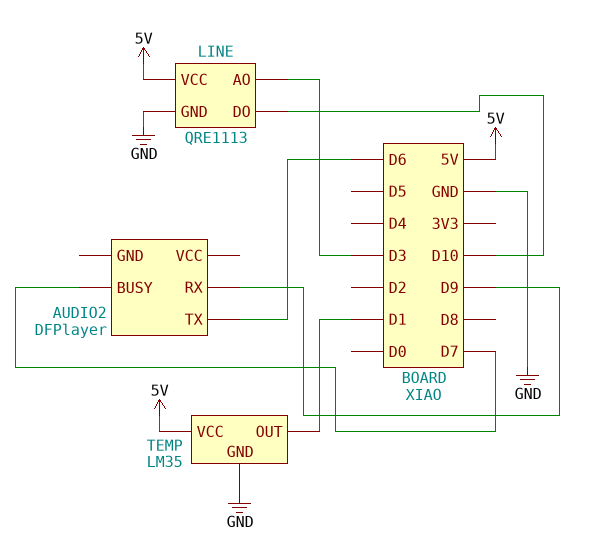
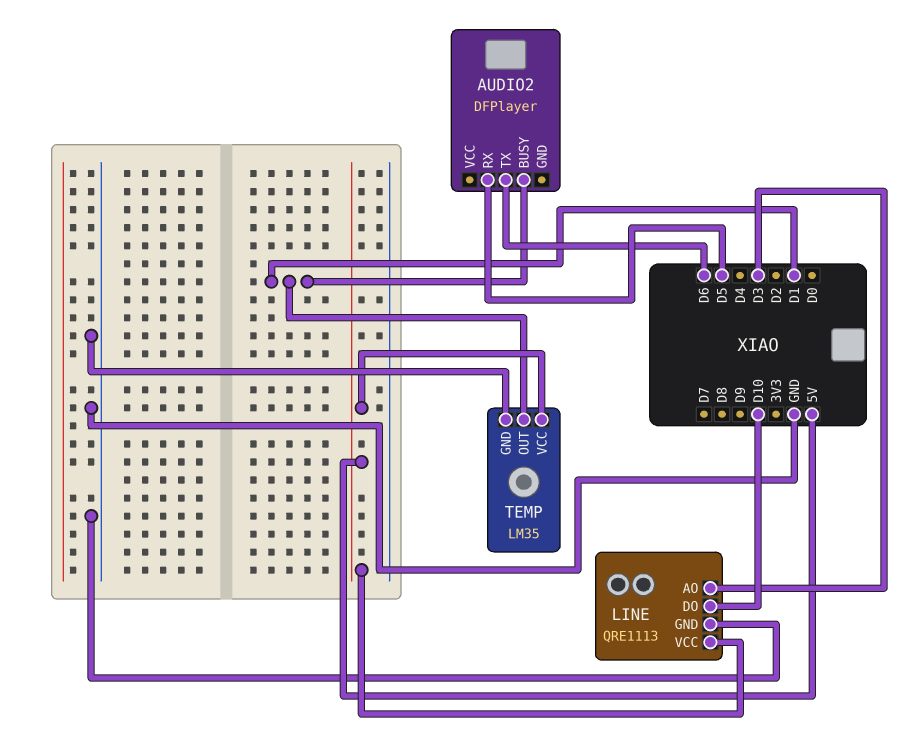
AUDIO2 pin BUSY: D7 -> D1
AUDIO2 pin RX: D9 -> D5

